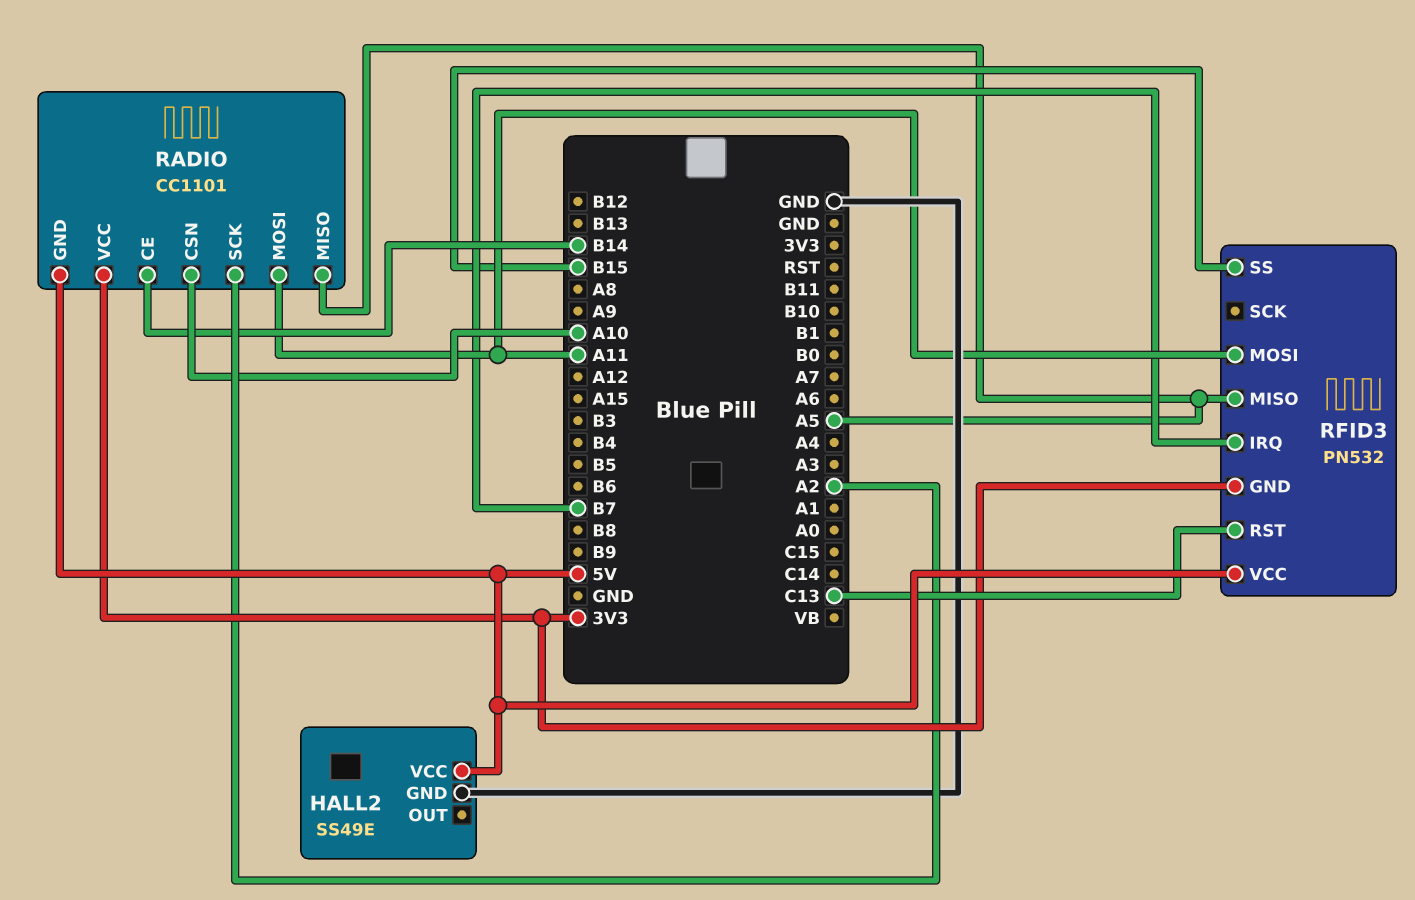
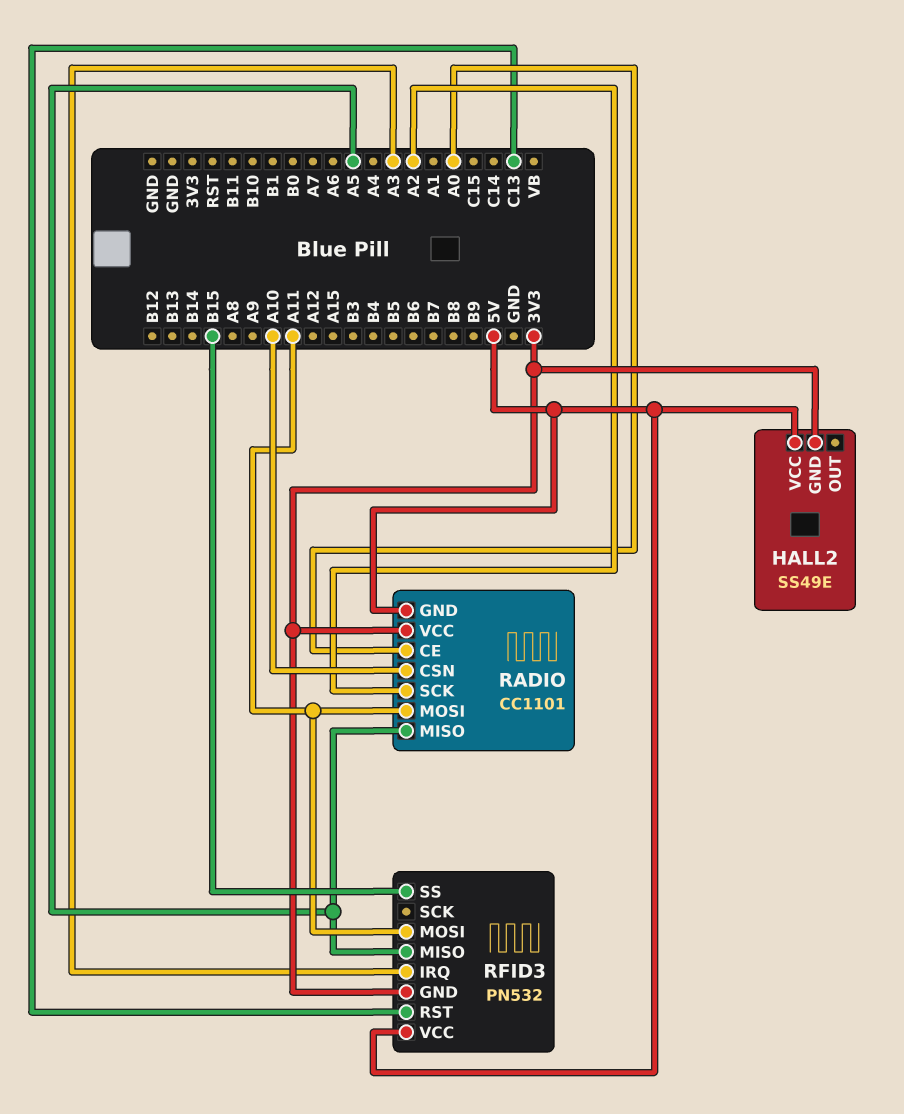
HALL2 pin GND: GND -> 3V3
RADIO pin CE: B14 -> A0
RFID3 pin IRQ: B7 -> A3

